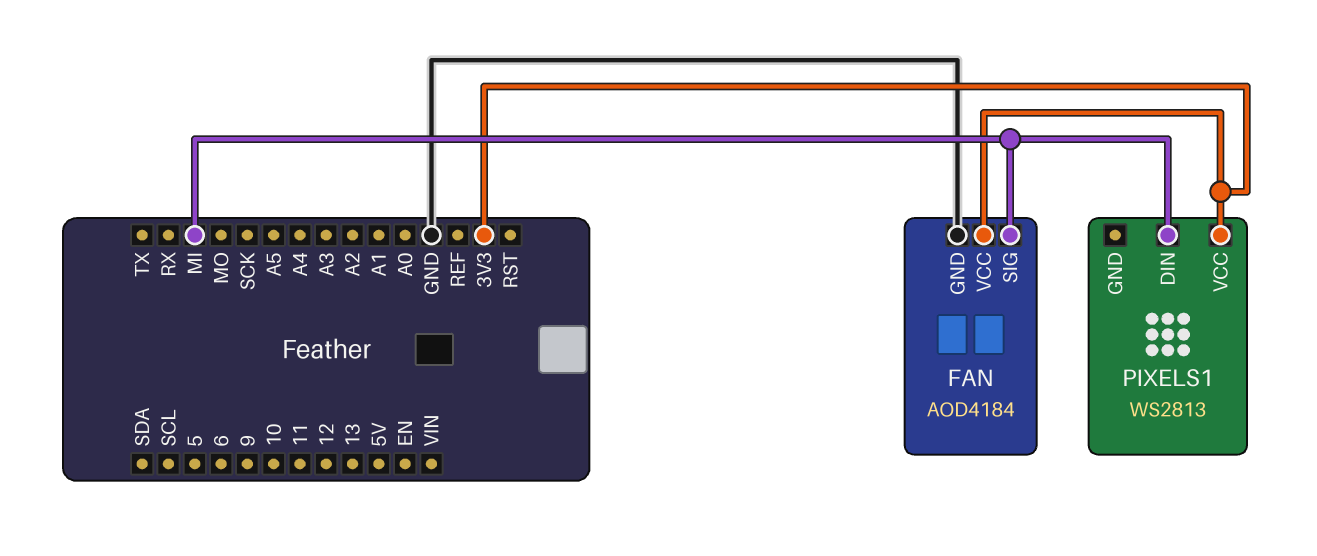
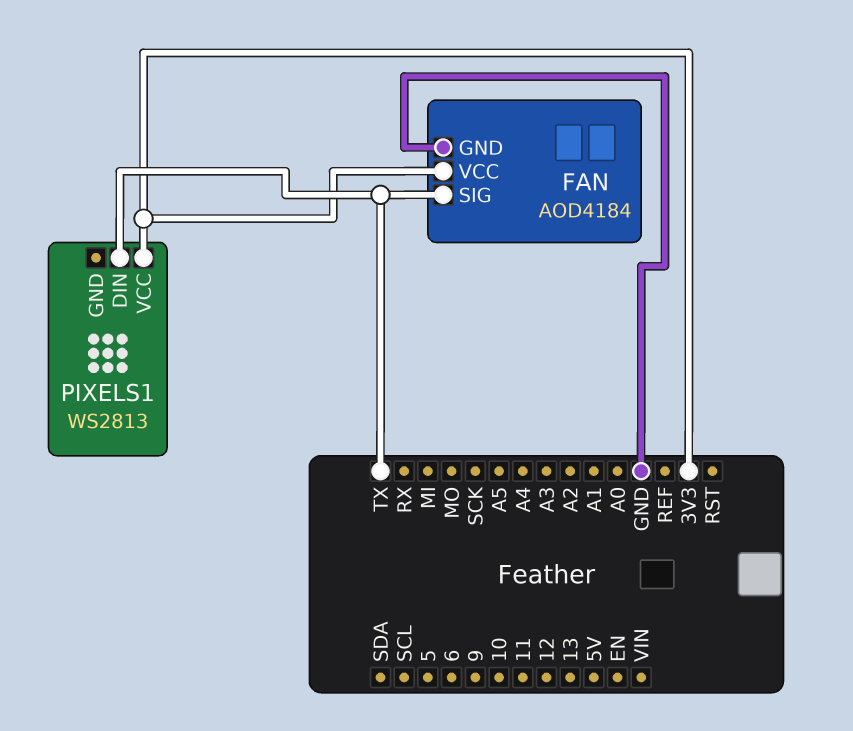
FAN pin SIG: MI -> TX
PIXELS1 pin DIN: MI -> TX

